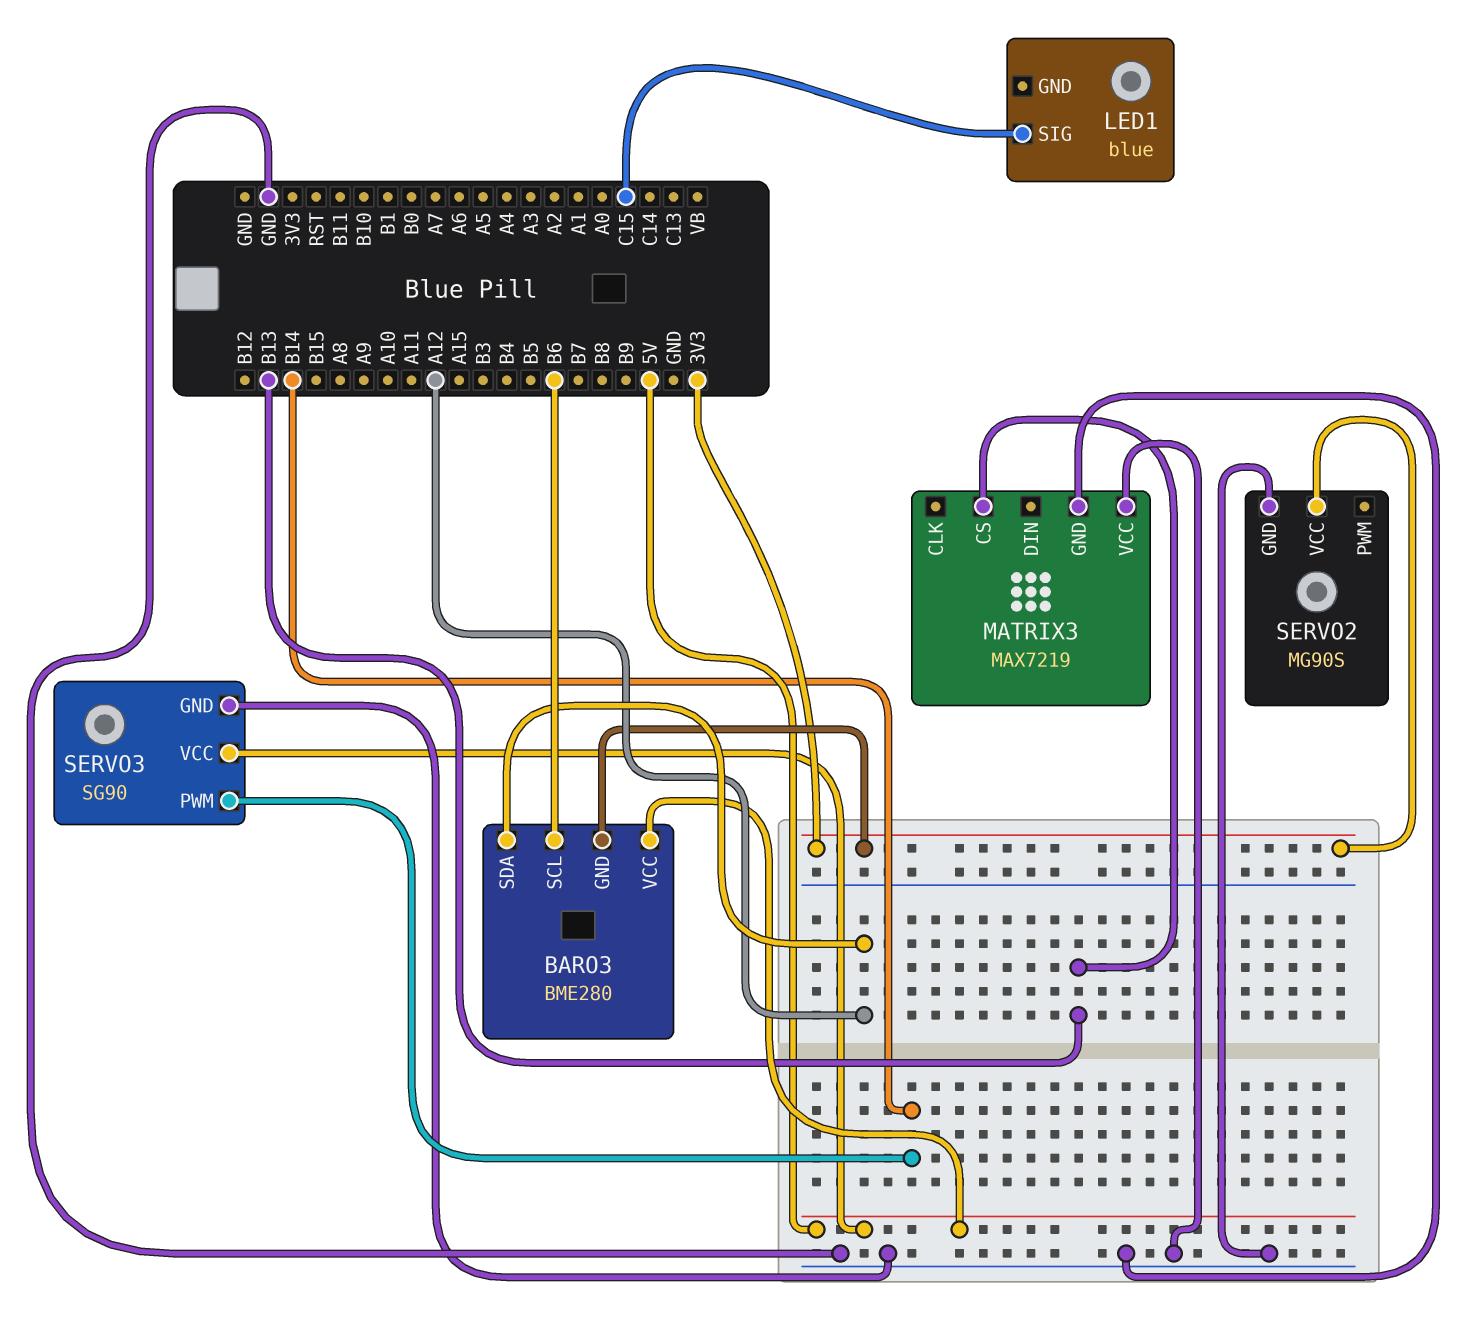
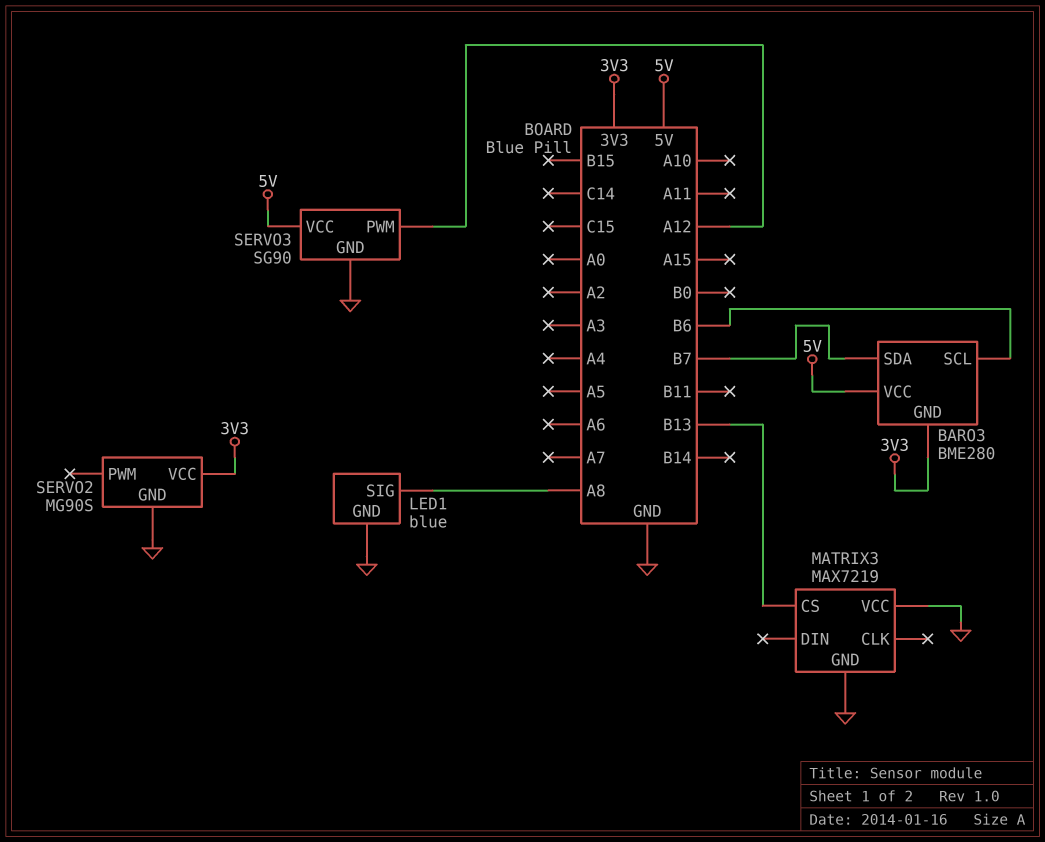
BARO3 pin SDA: A12 -> B7
LED1 pin GND: none -> GND
LED1 pin SIG: C15 -> A8
SERVO3 pin PWM: B14 -> A12

